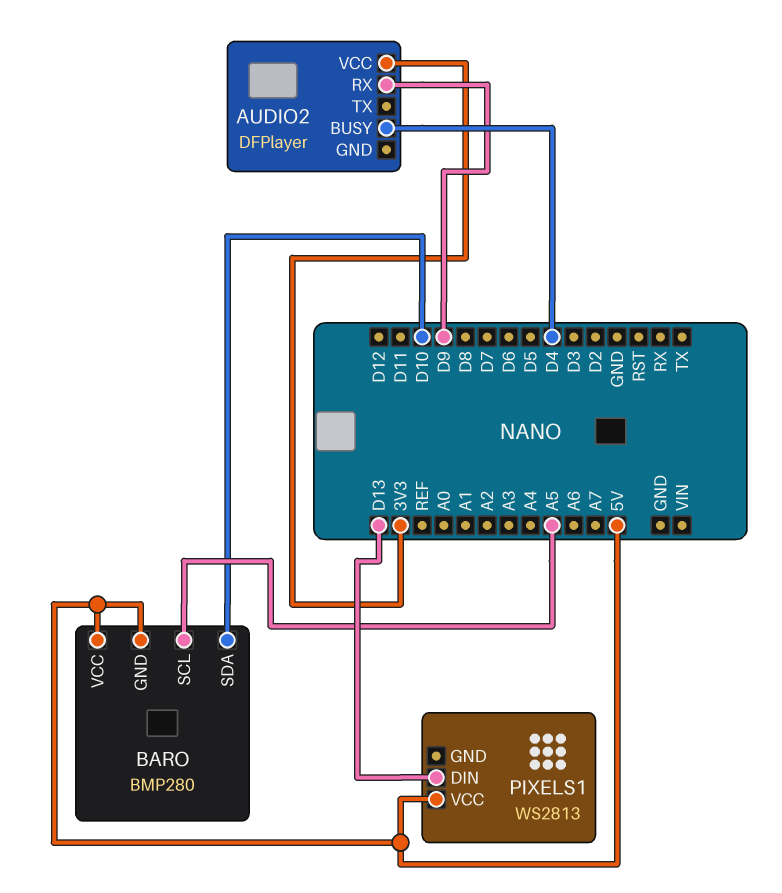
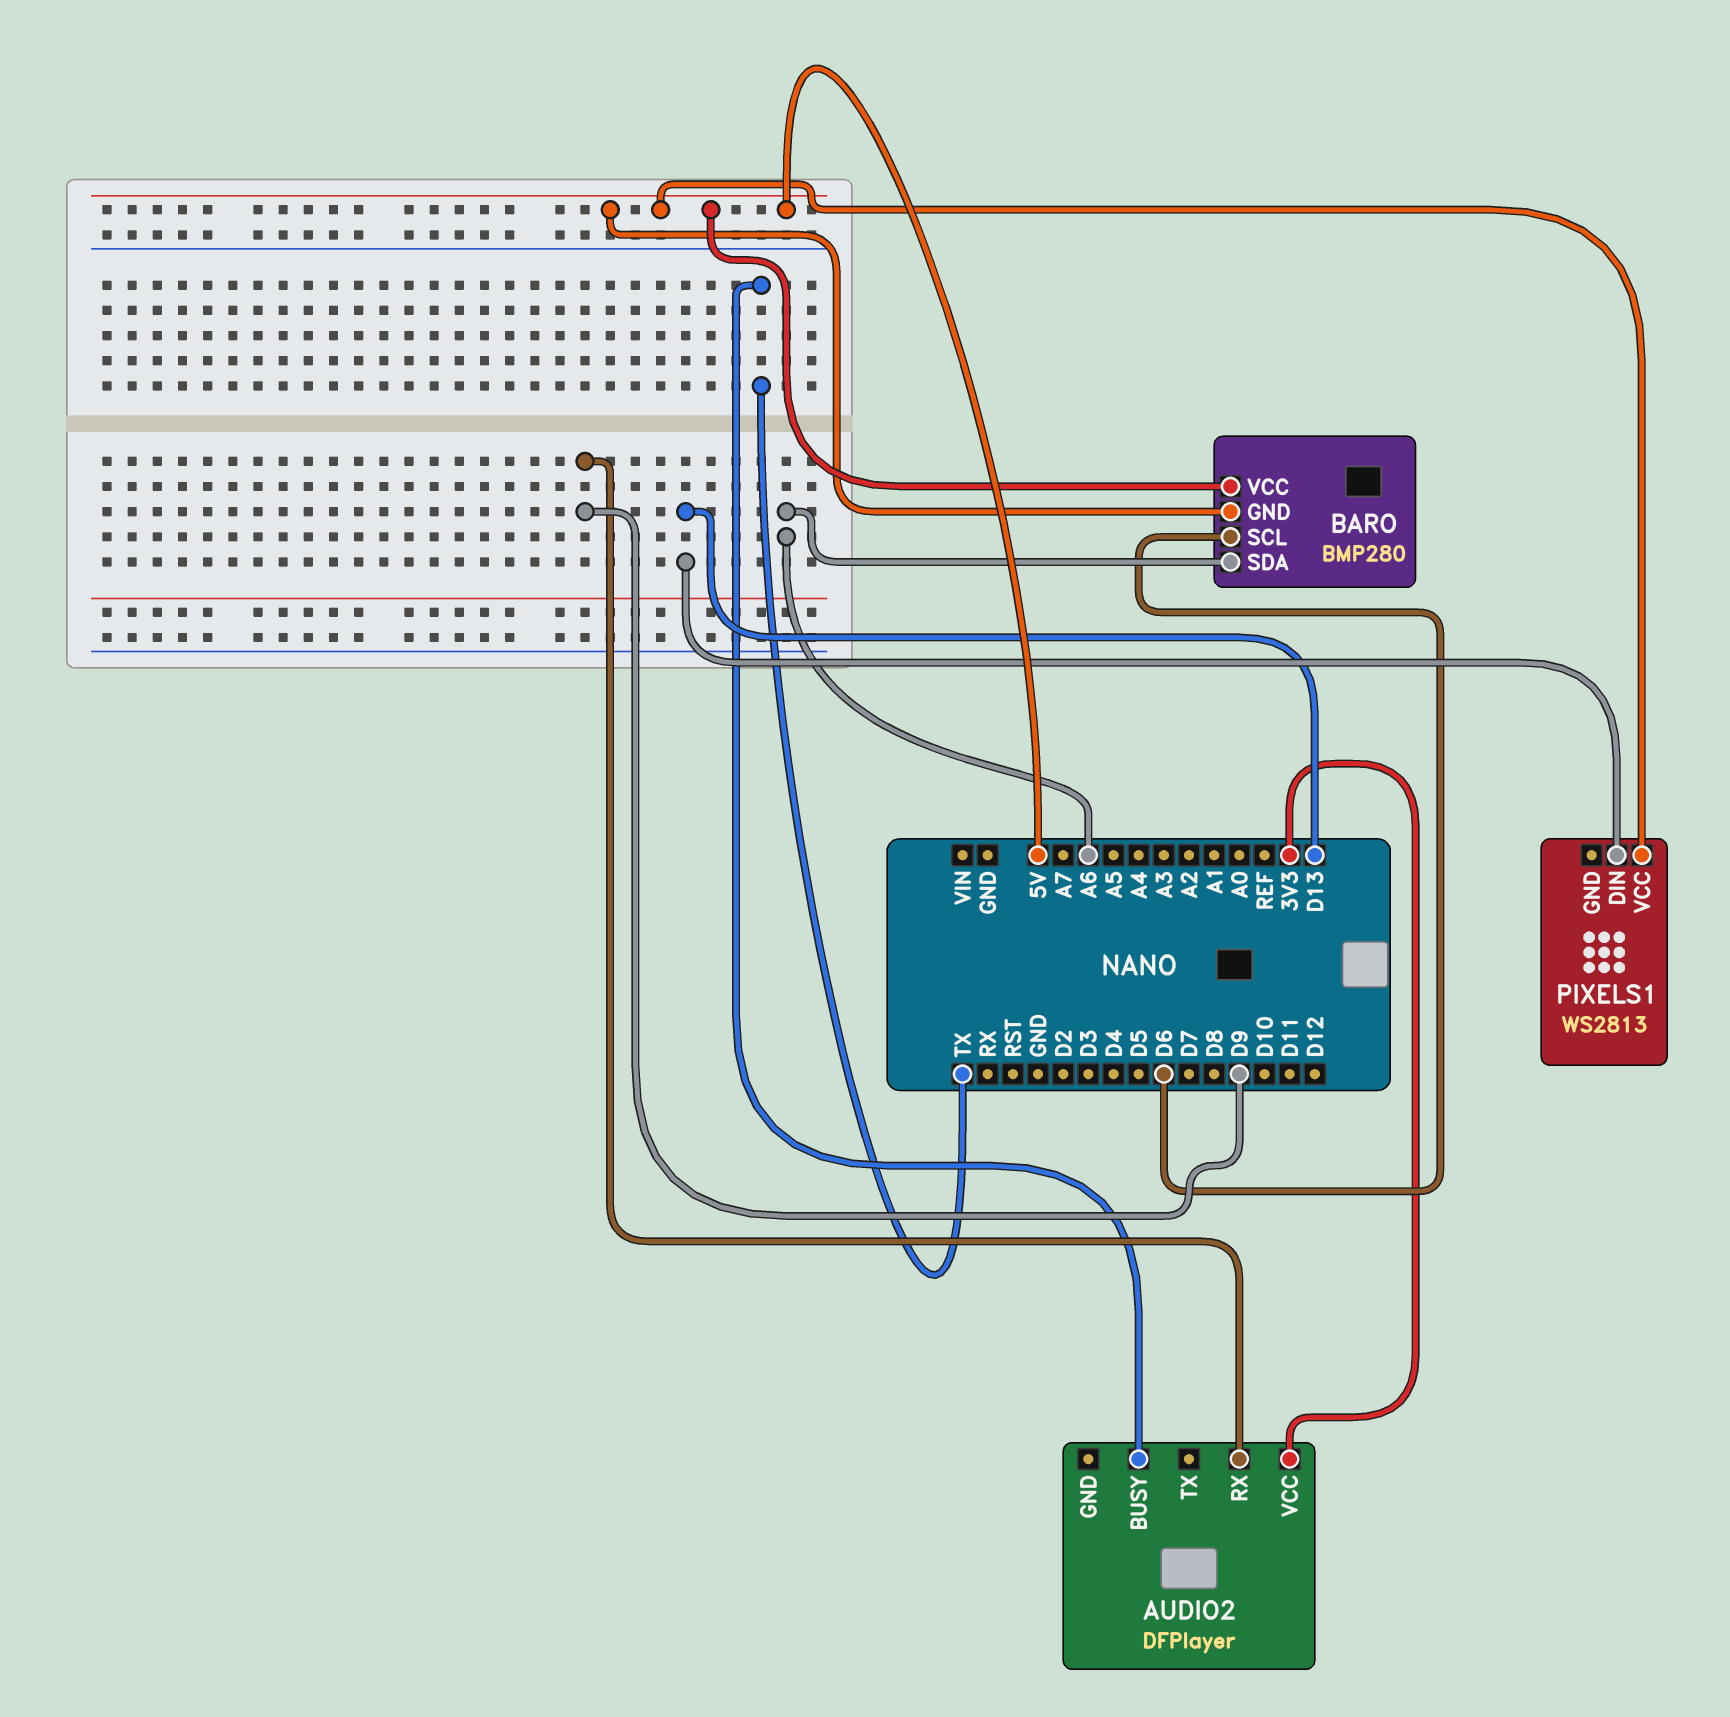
AUDIO2 pin BUSY: D4 -> TX
BARO pin SCL: A5 -> D6
BARO pin SDA: D10 -> A6

